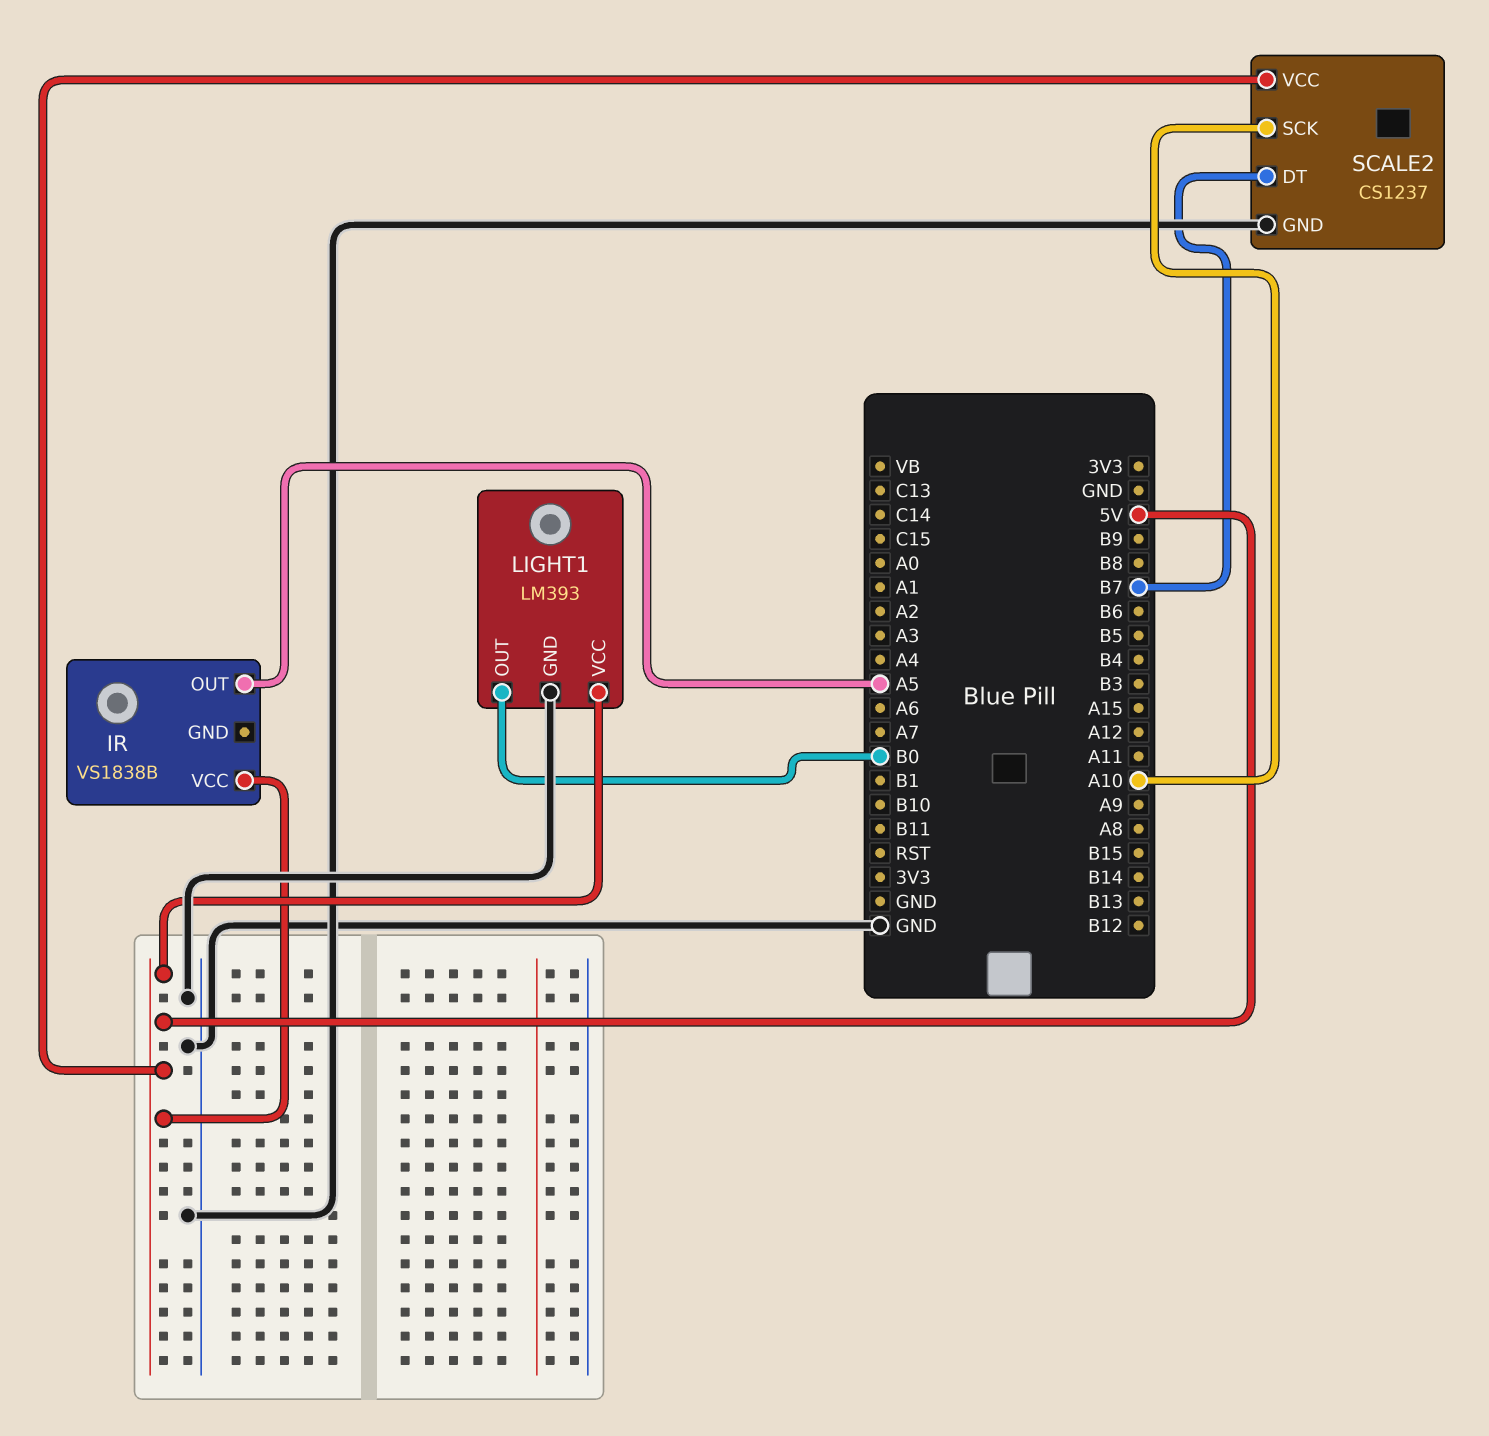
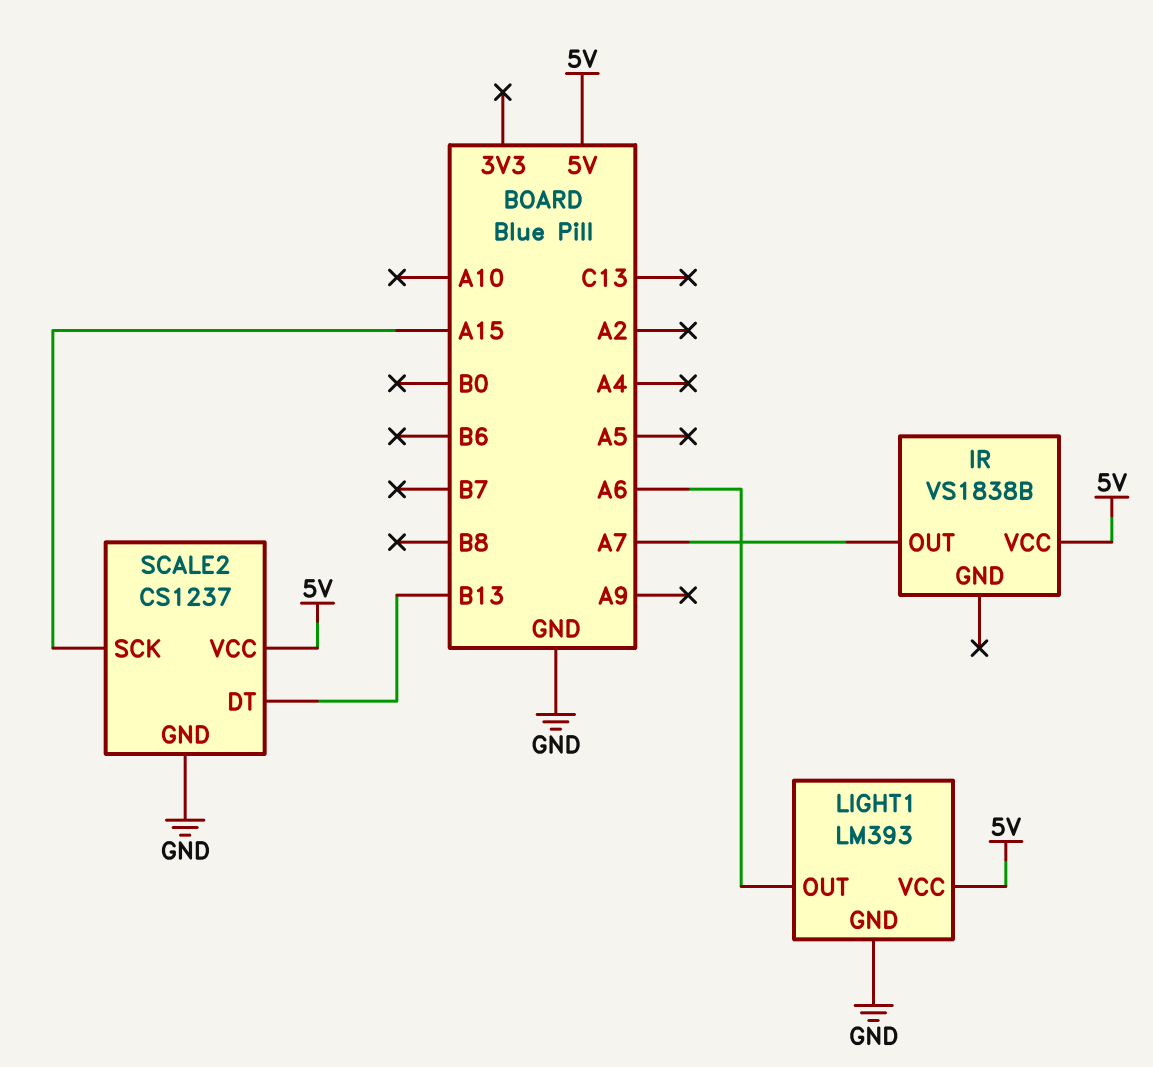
IR pin OUT: A5 -> A7
LIGHT1 pin OUT: B0 -> A6
SCALE2 pin DT: B7 -> B13
SCALE2 pin SCK: A10 -> A15

